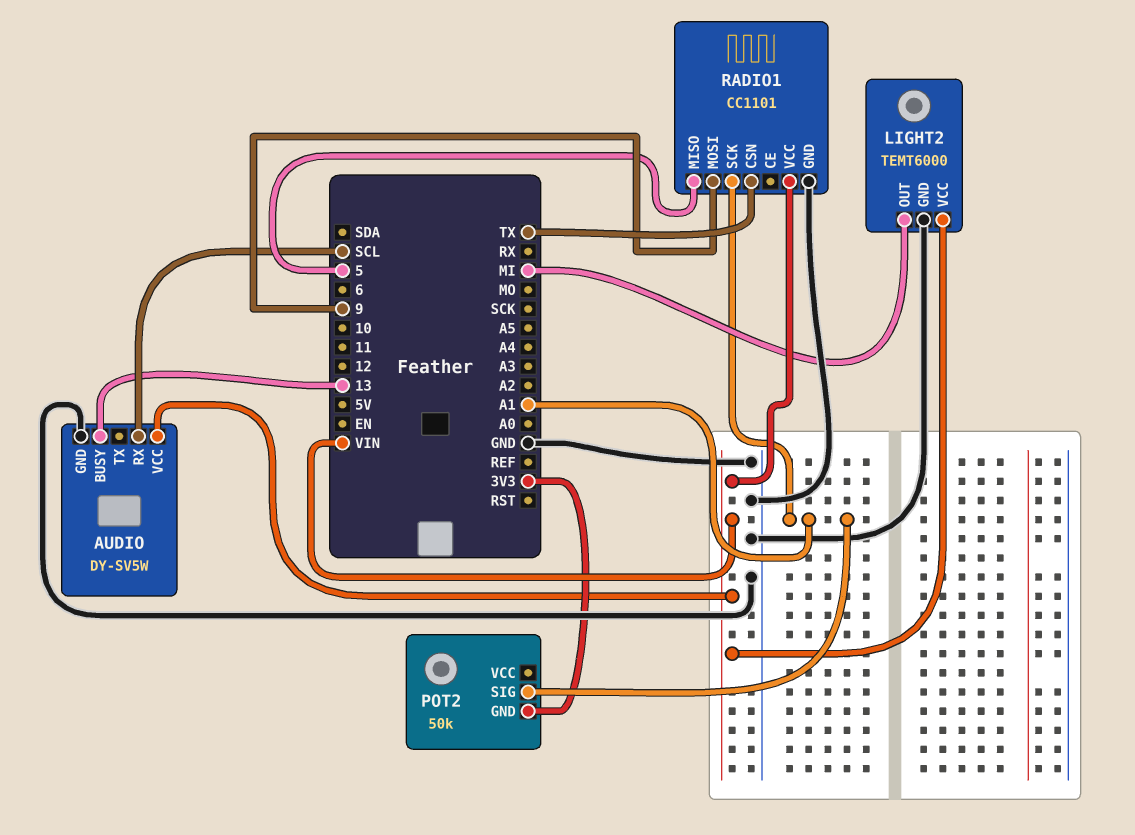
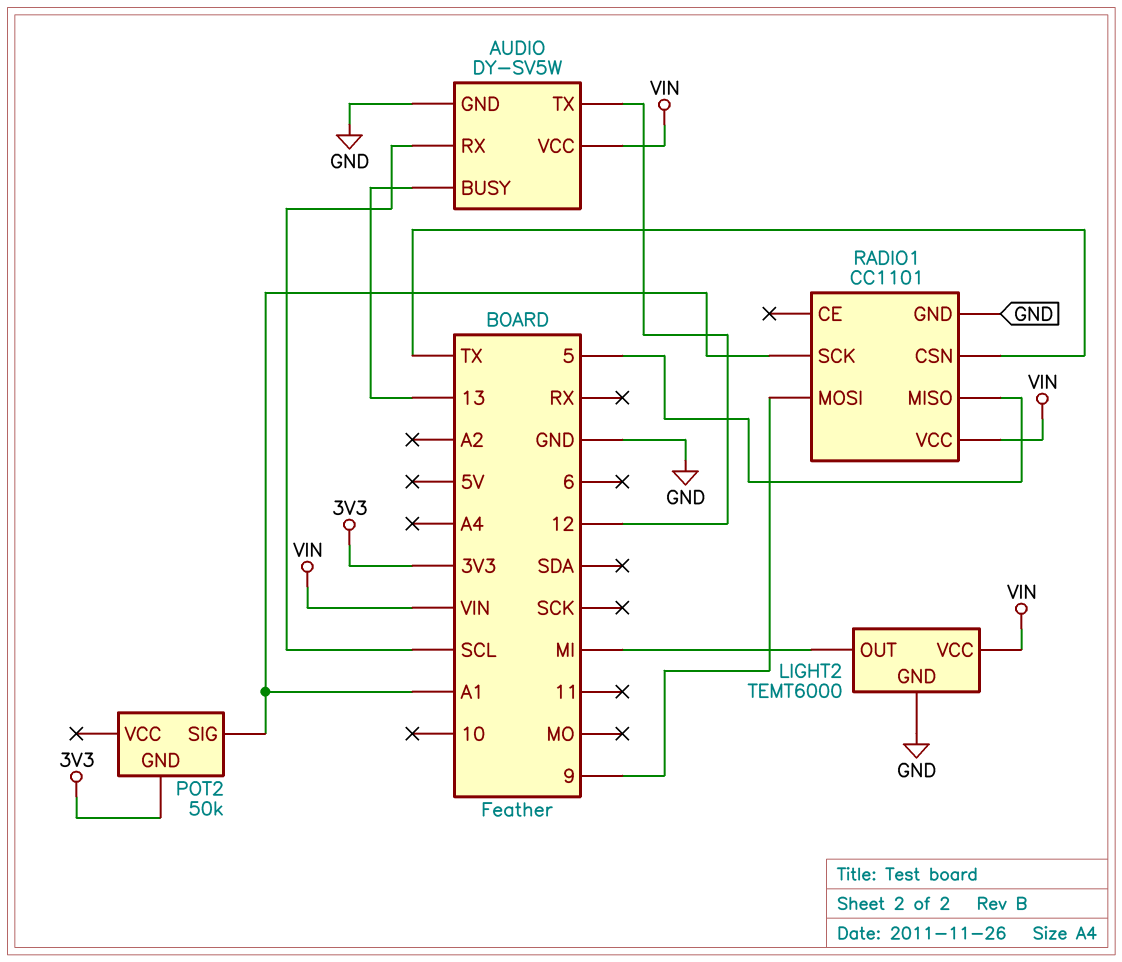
AUDIO pin TX: none -> 12

